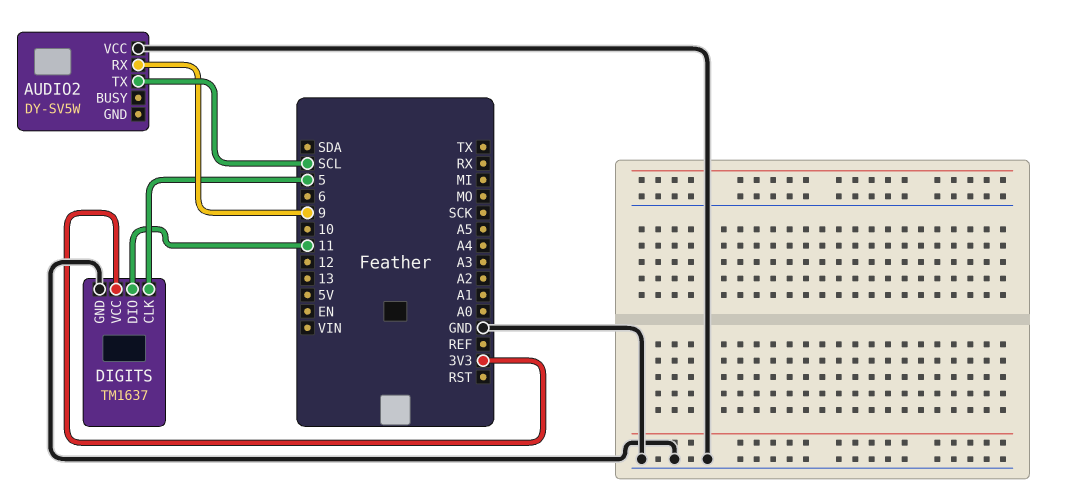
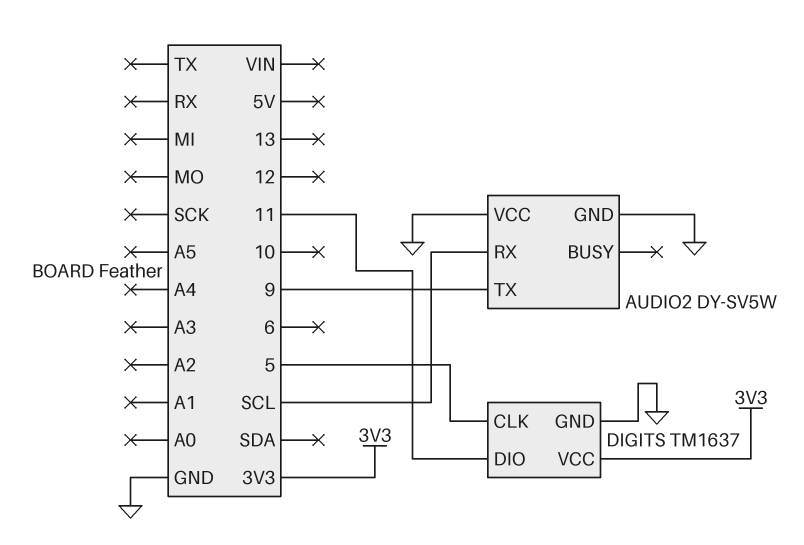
AUDIO2 pin GND: none -> GND
AUDIO2 pin RX: 9 -> SCL
AUDIO2 pin TX: SCL -> 9

